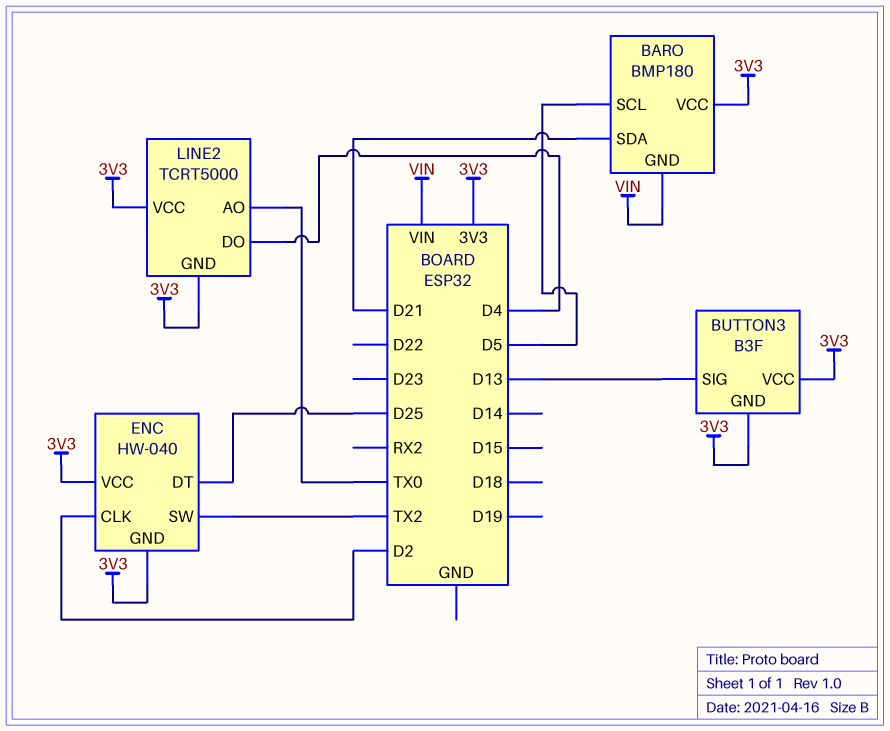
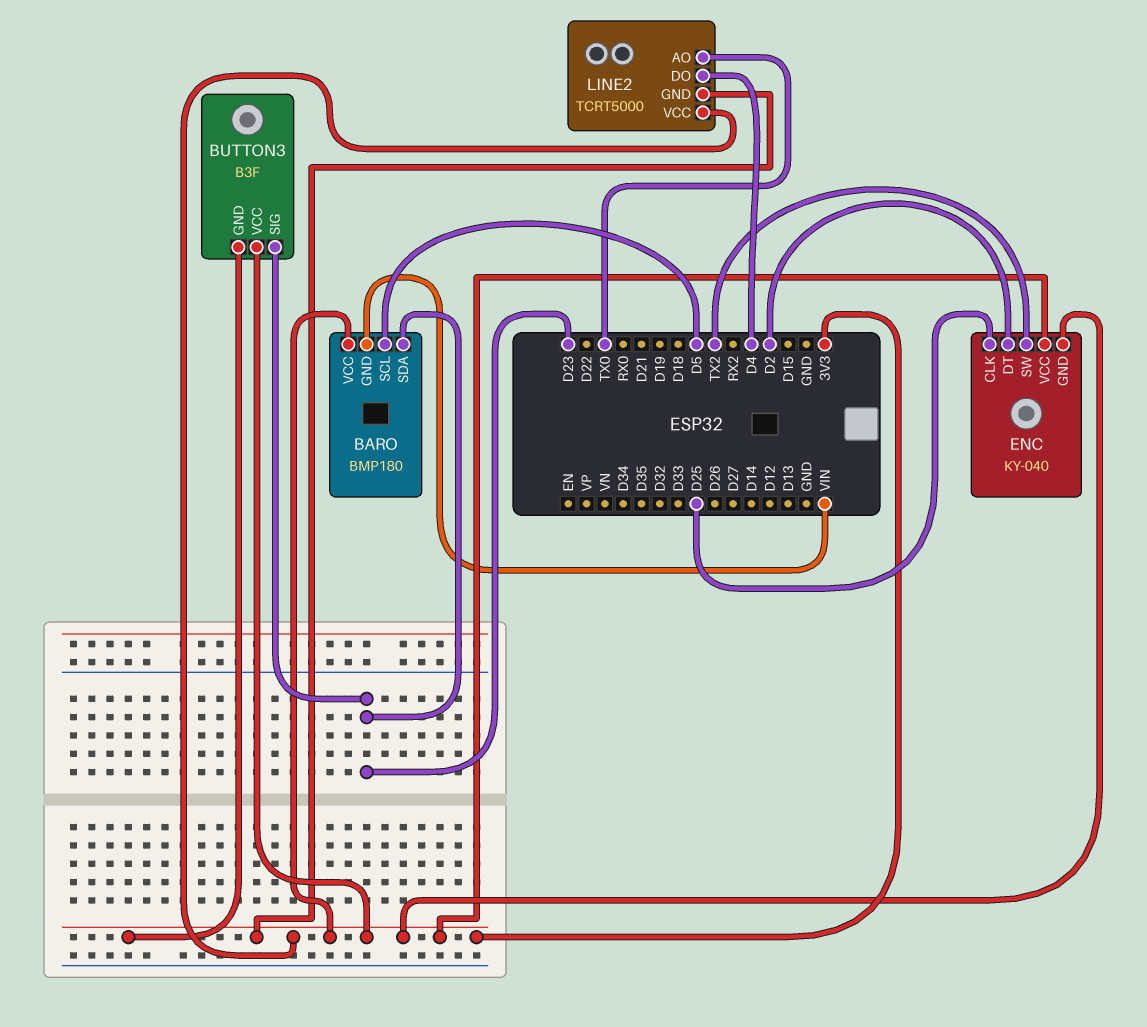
BARO pin SDA: D21 -> D23
BUTTON3 pin SIG: D13 -> D23
ENC: HW-040 -> KY-040
ENC pin CLK: D2 -> D25
ENC pin DT: D25 -> D2

